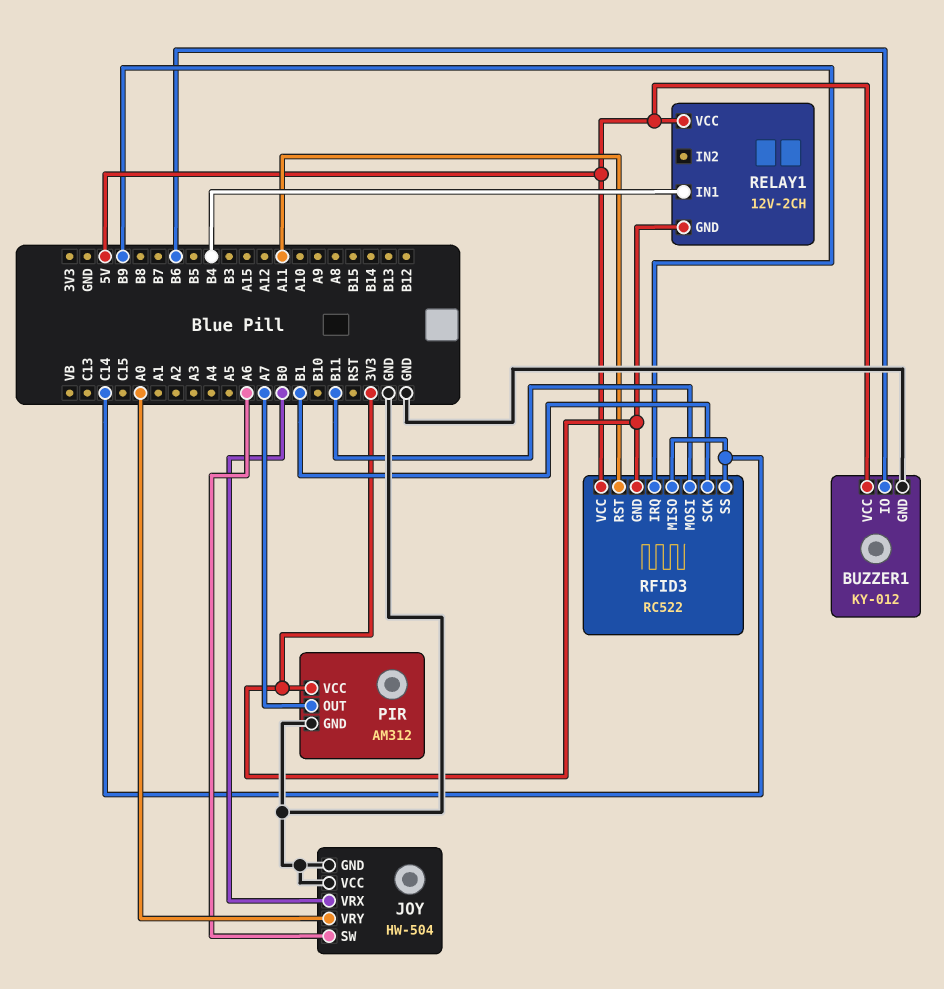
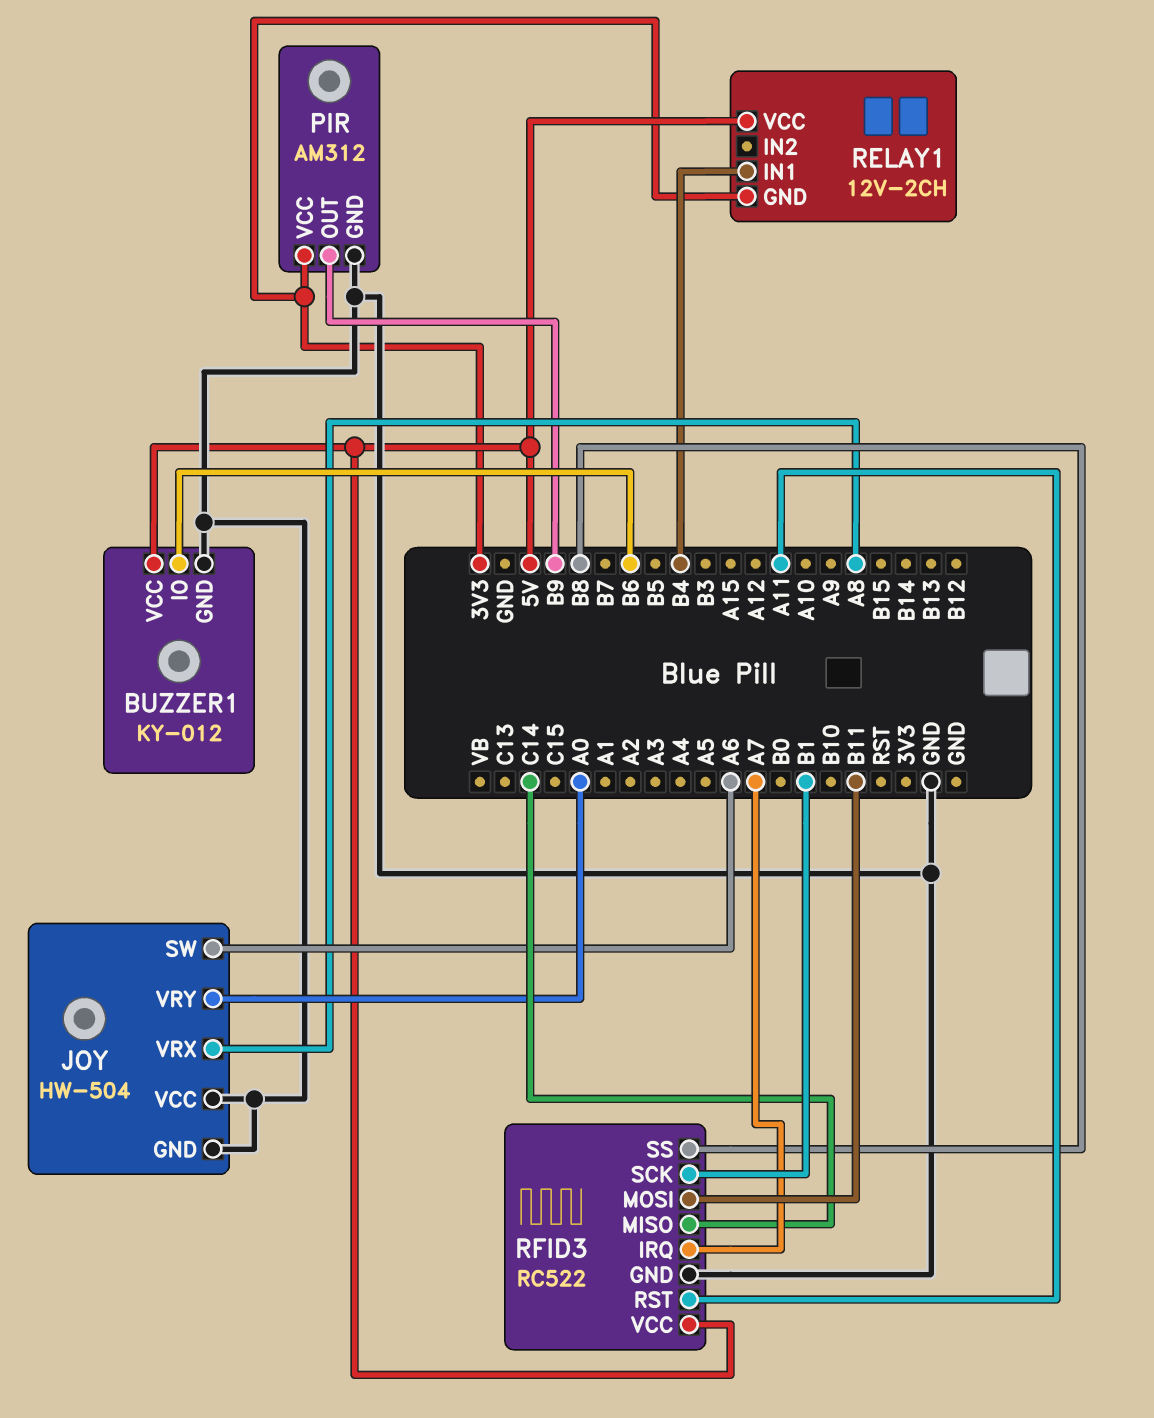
JOY pin VRX: B0 -> A8
PIR pin OUT: A7 -> B9
RFID3 pin GND: 3V3 -> GND
RFID3 pin IRQ: B9 -> A7
RFID3 pin SS: C14 -> B8

